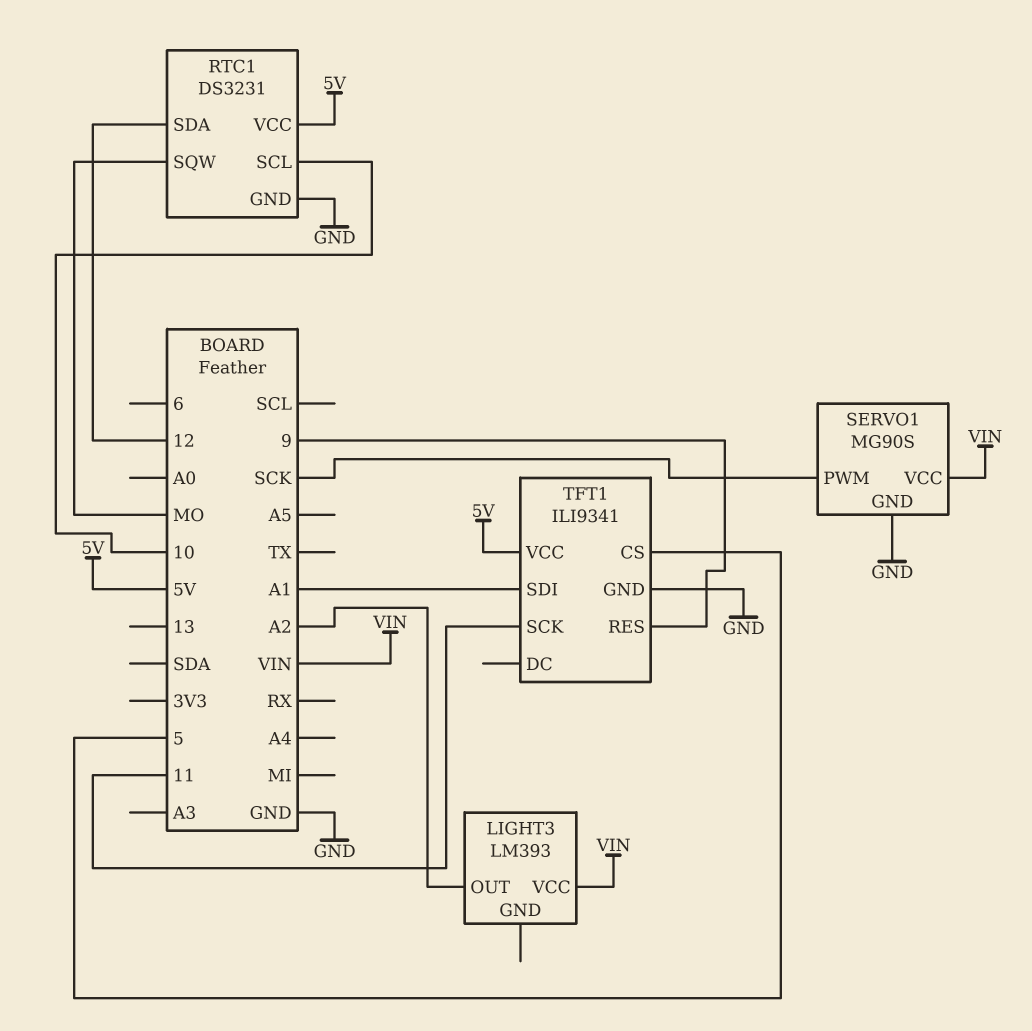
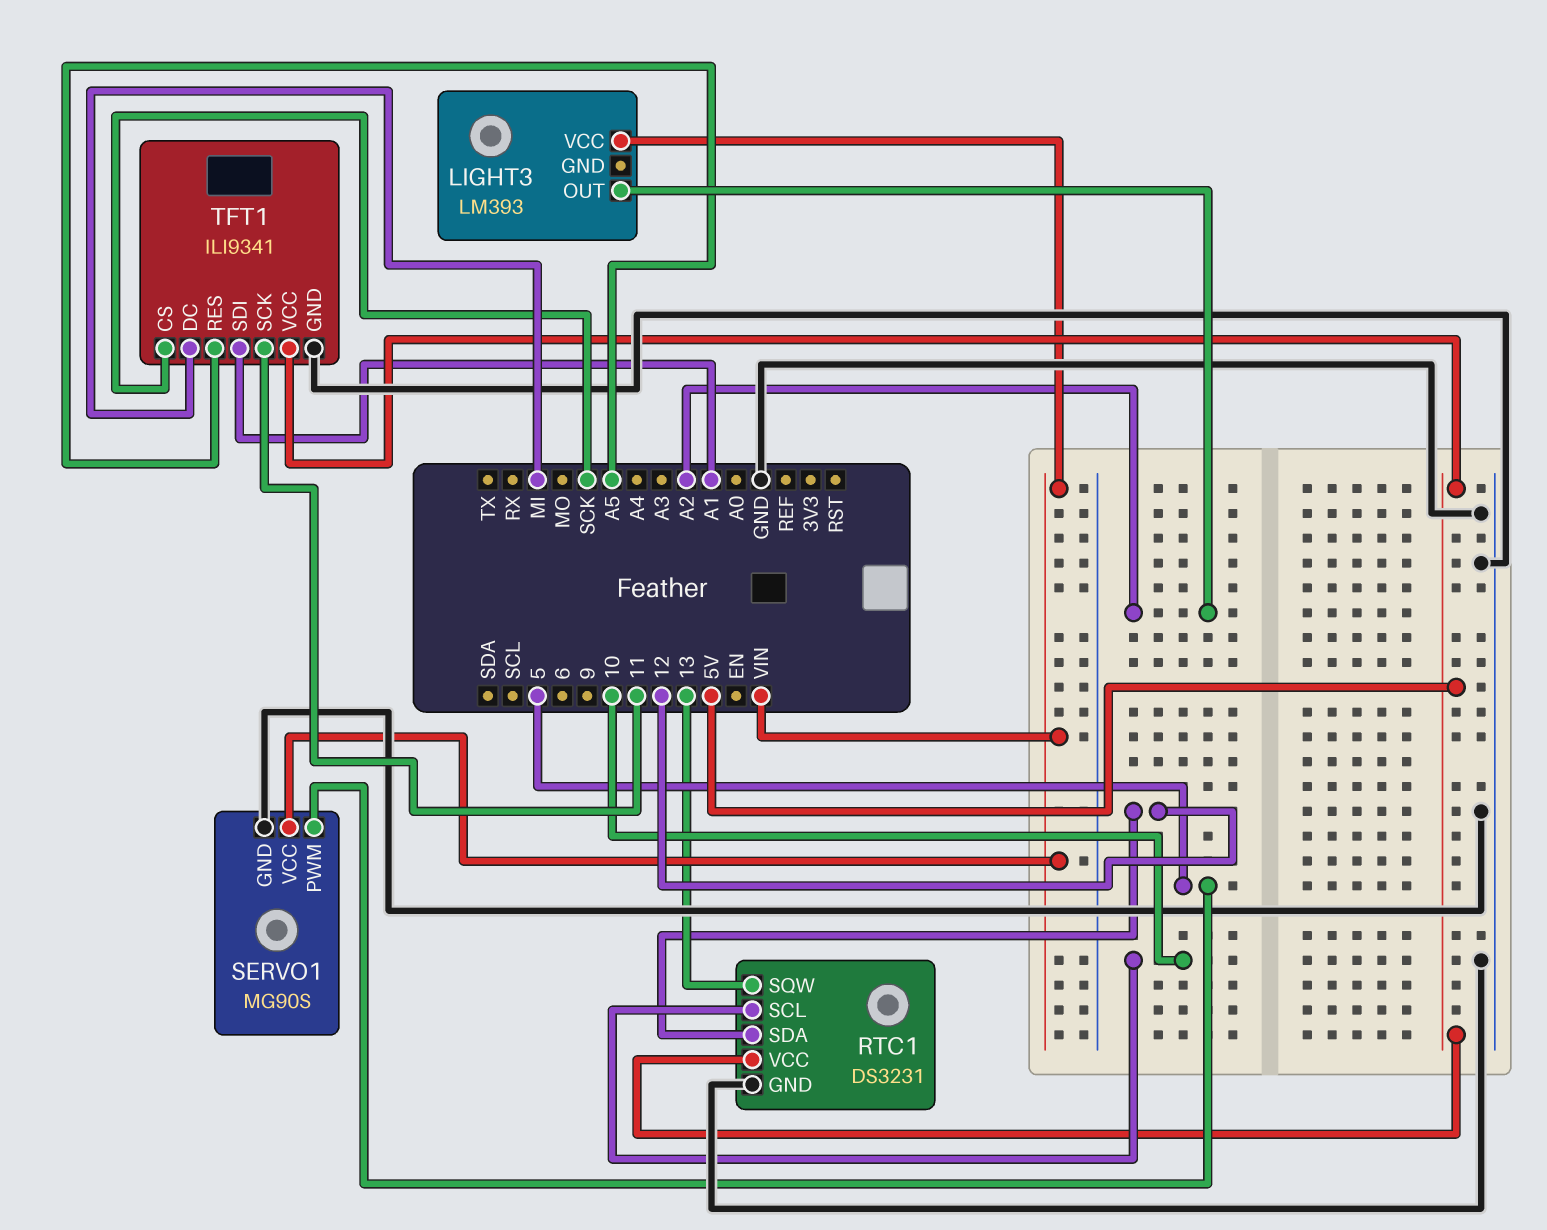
RTC1 pin SQW: MO -> 13
SERVO1 pin PWM: SCK -> 5
TFT1 pin CS: 5 -> SCK
TFT1 pin DC: none -> MI
TFT1 pin RES: 9 -> A5

